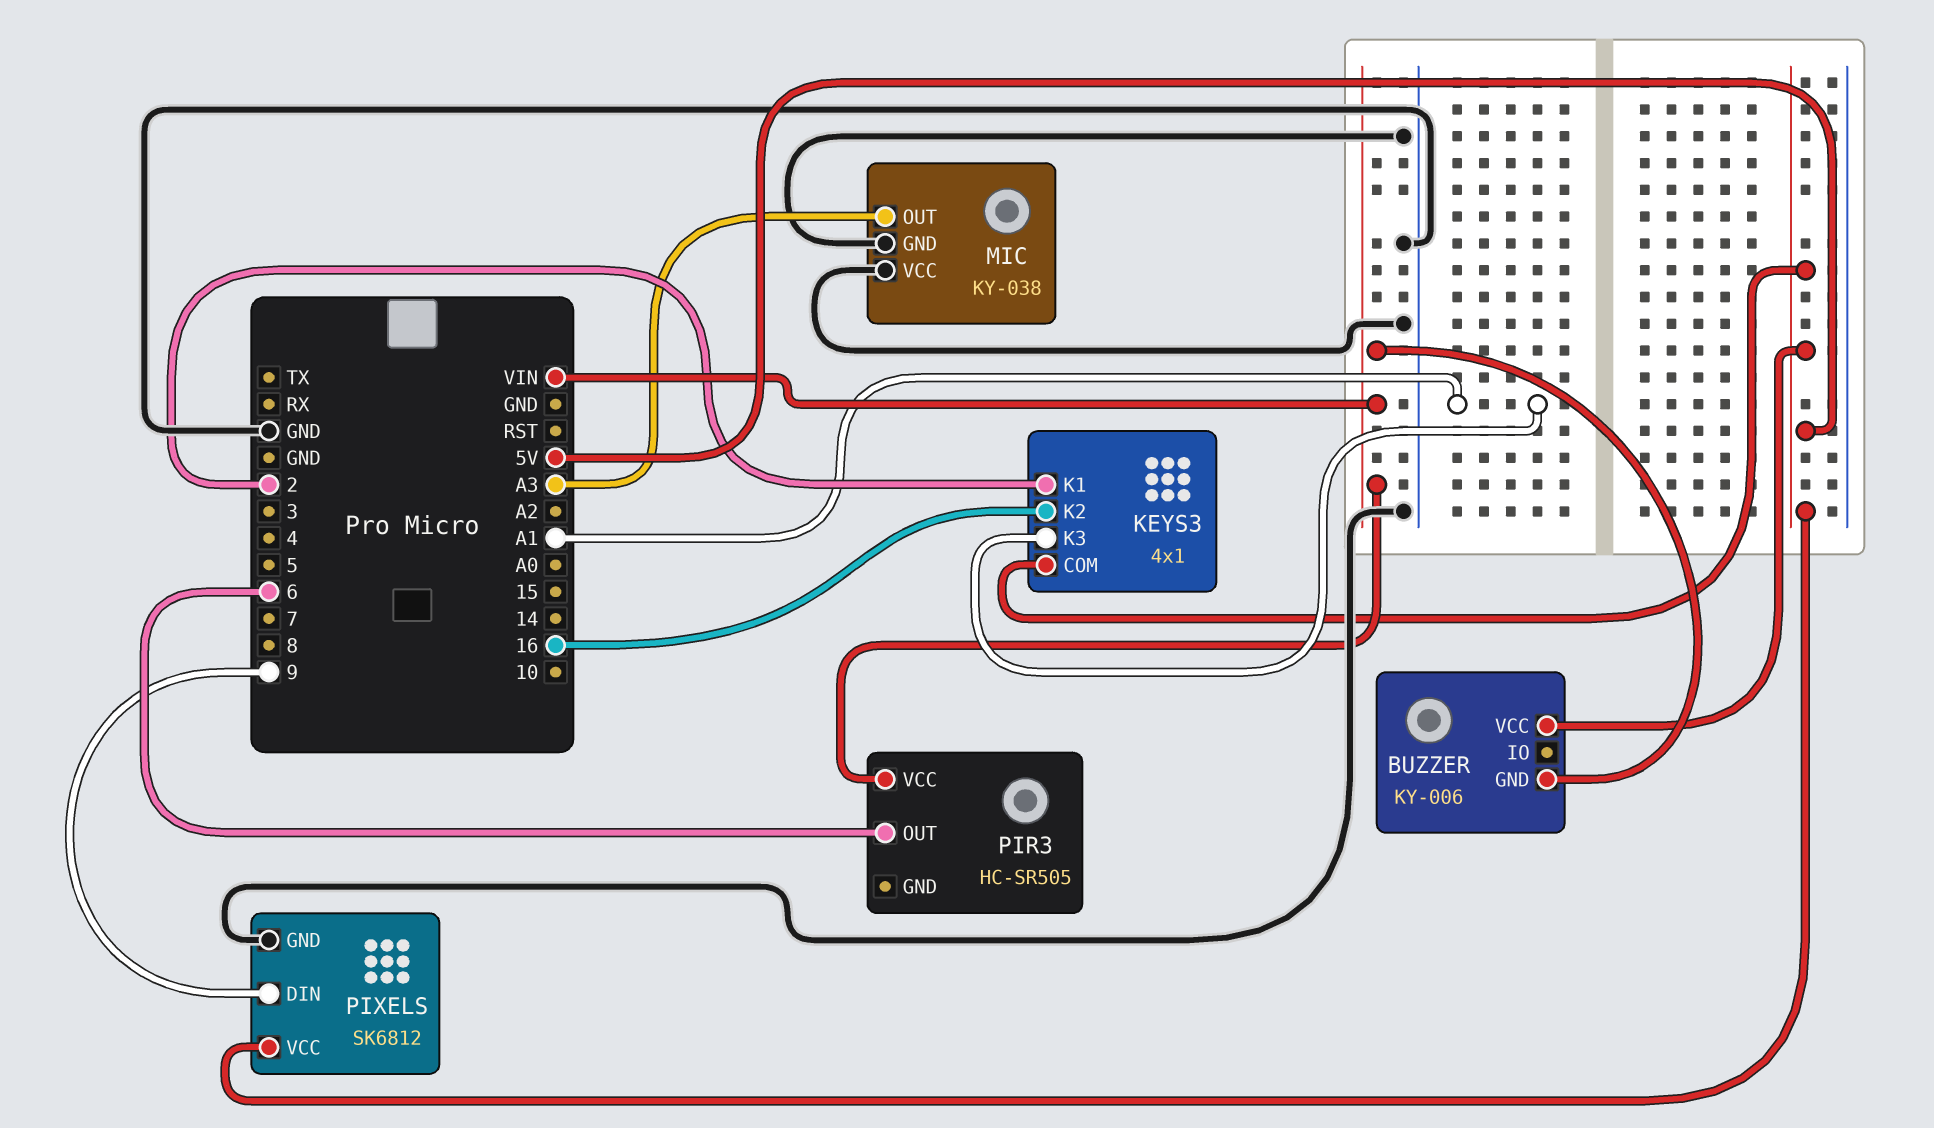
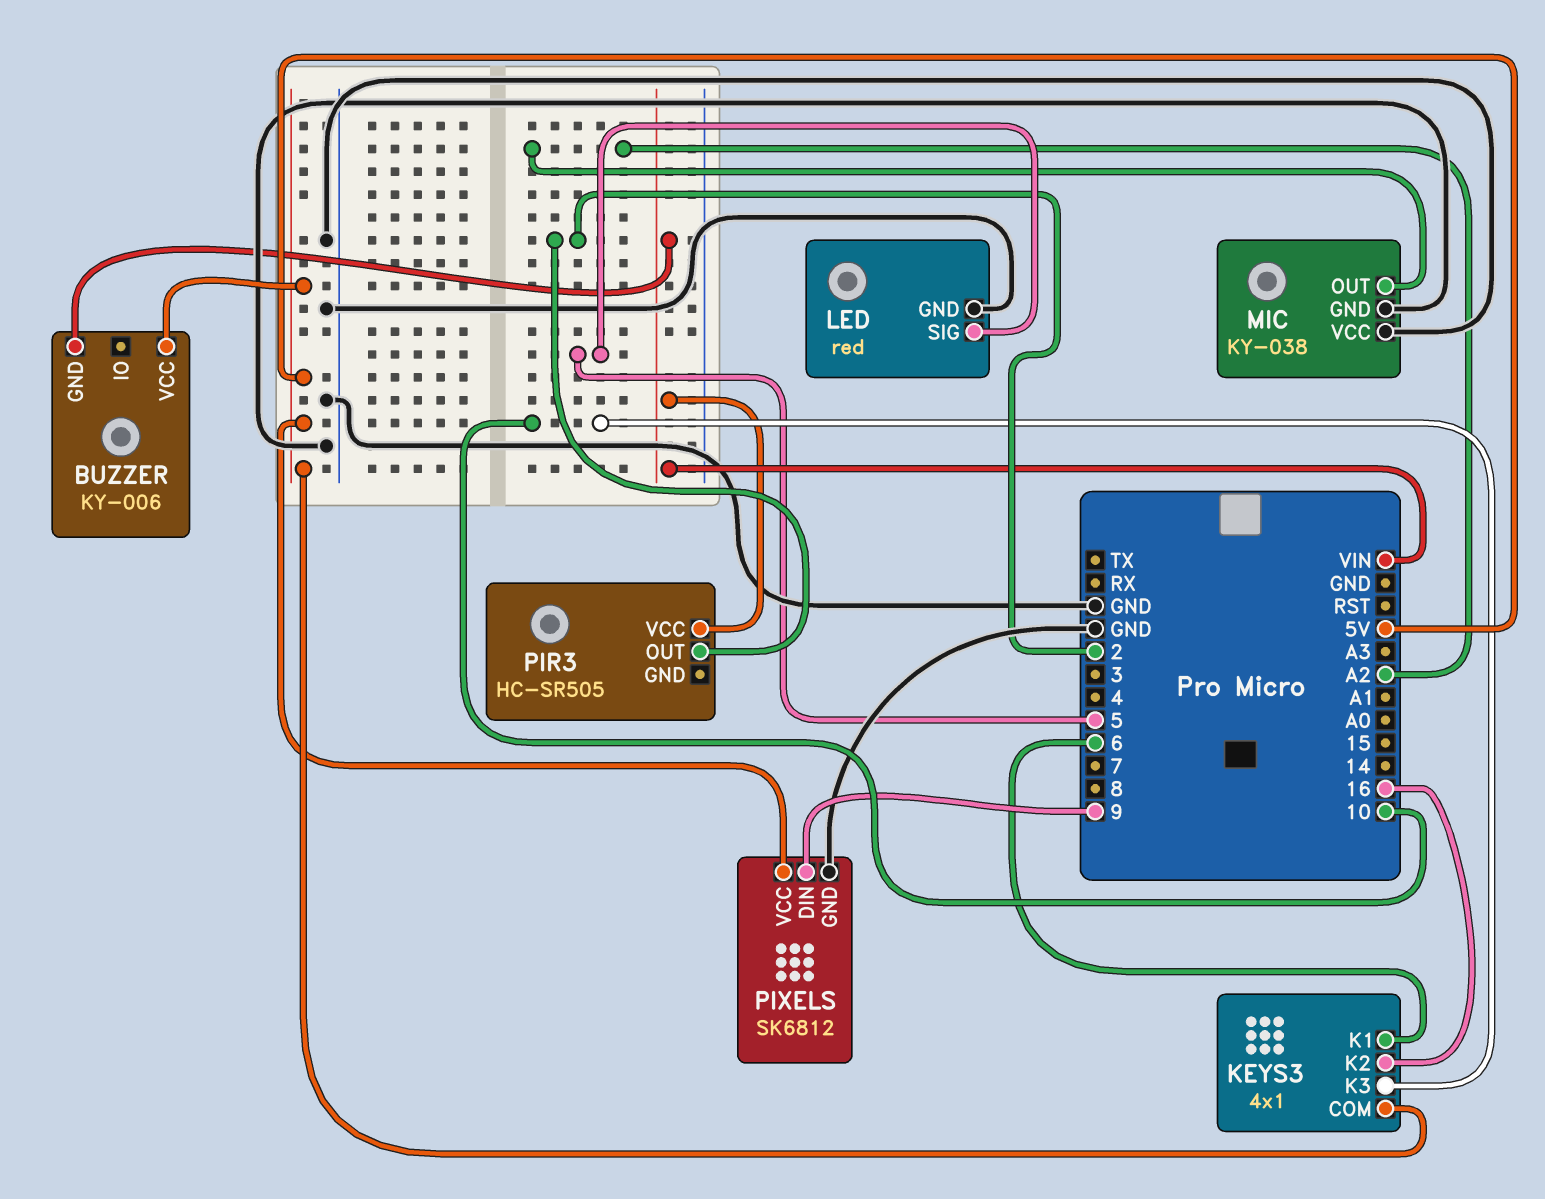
KEYS3 pin K1: 2 -> 6
KEYS3 pin K3: A1 -> 10
LED: none -> red
LED pin GND: none -> GND
LED pin SIG: none -> 5
MIC pin OUT: A3 -> A2
PIR3 pin OUT: 6 -> 2

